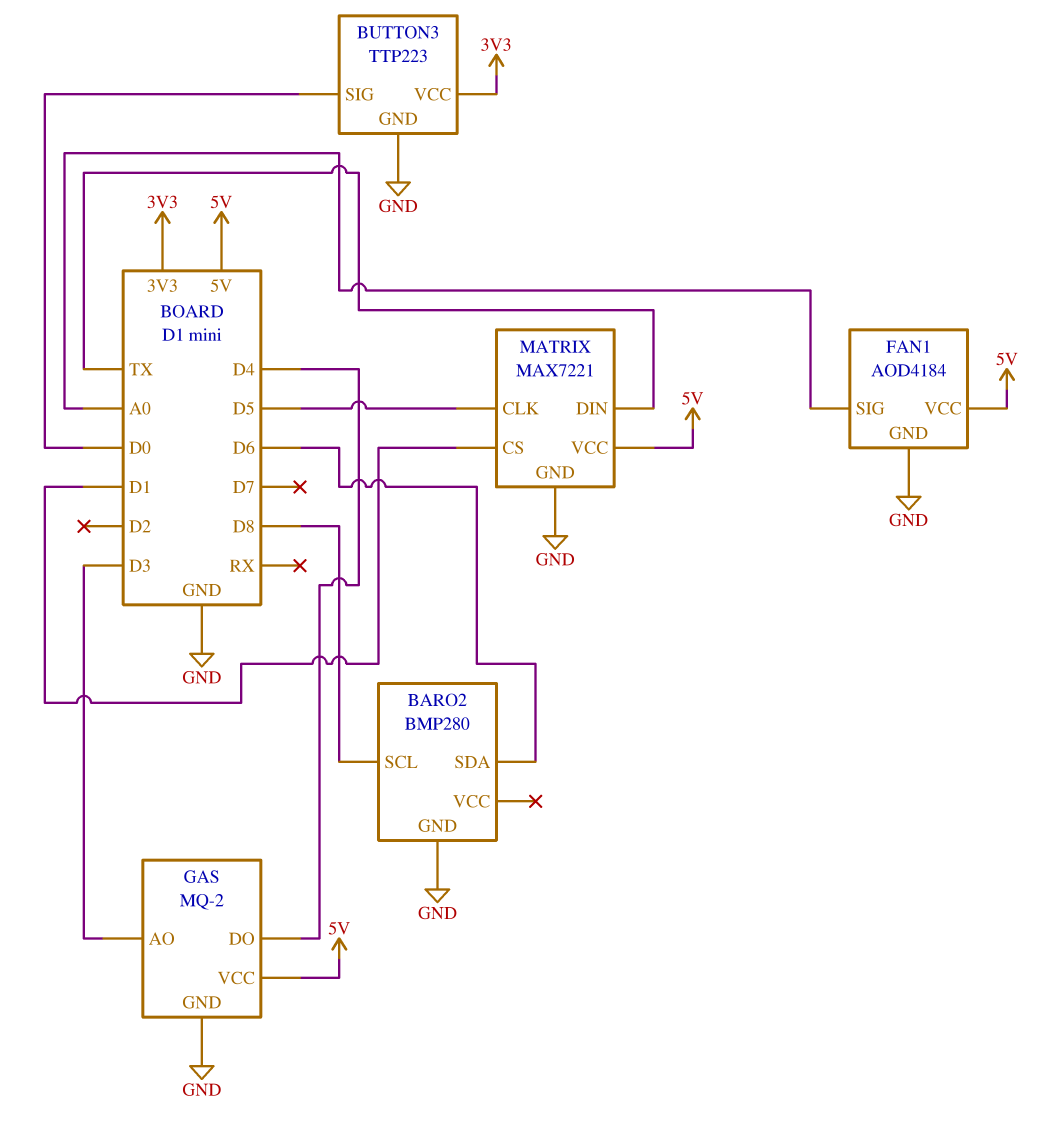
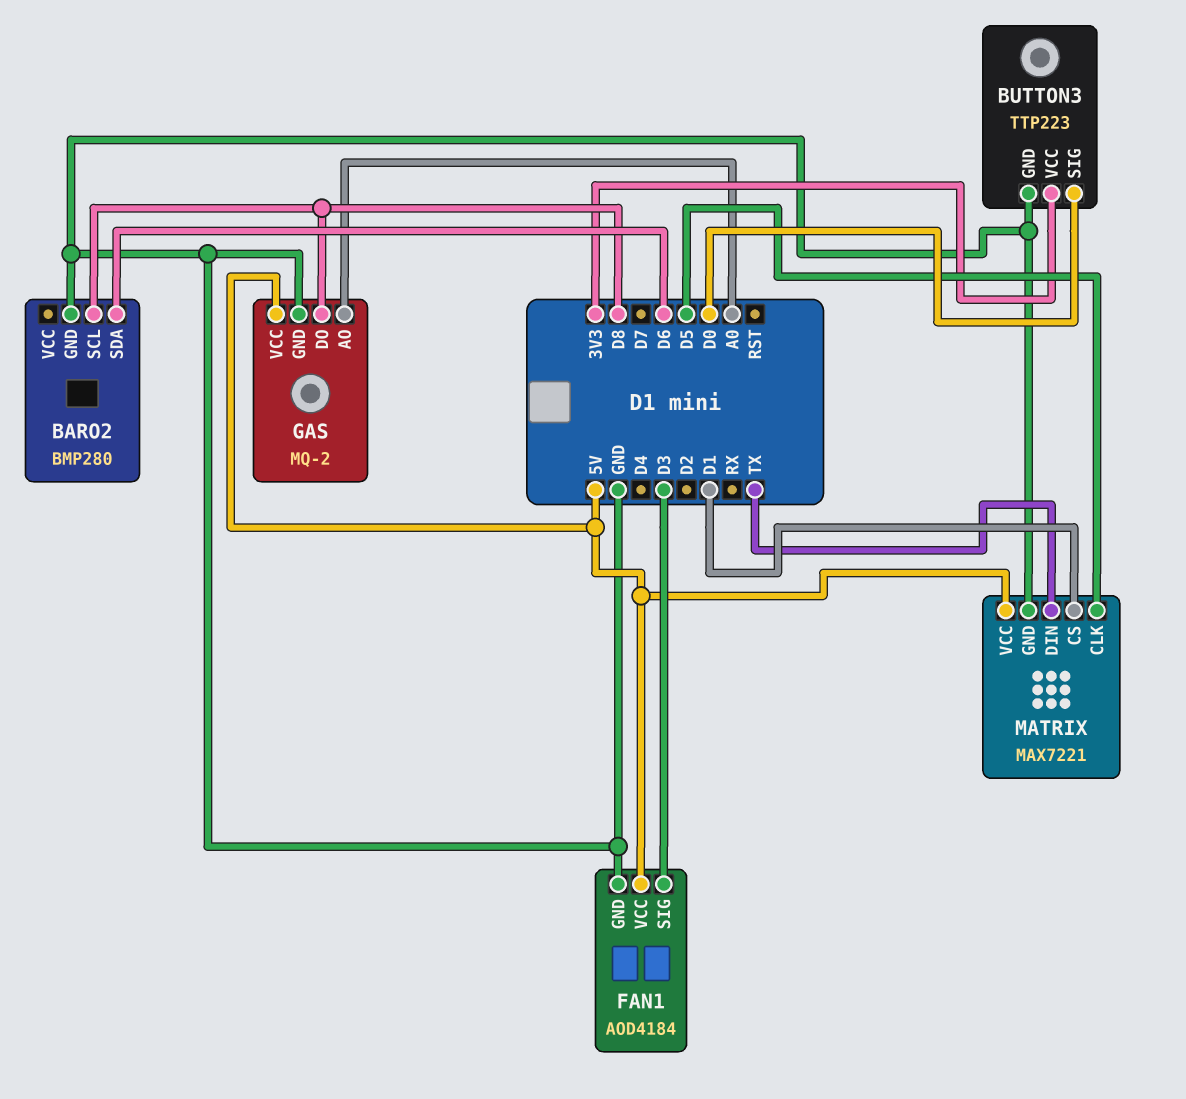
FAN1 pin SIG: A0 -> D3
GAS pin AO: D3 -> A0
GAS pin DO: D4 -> D8

